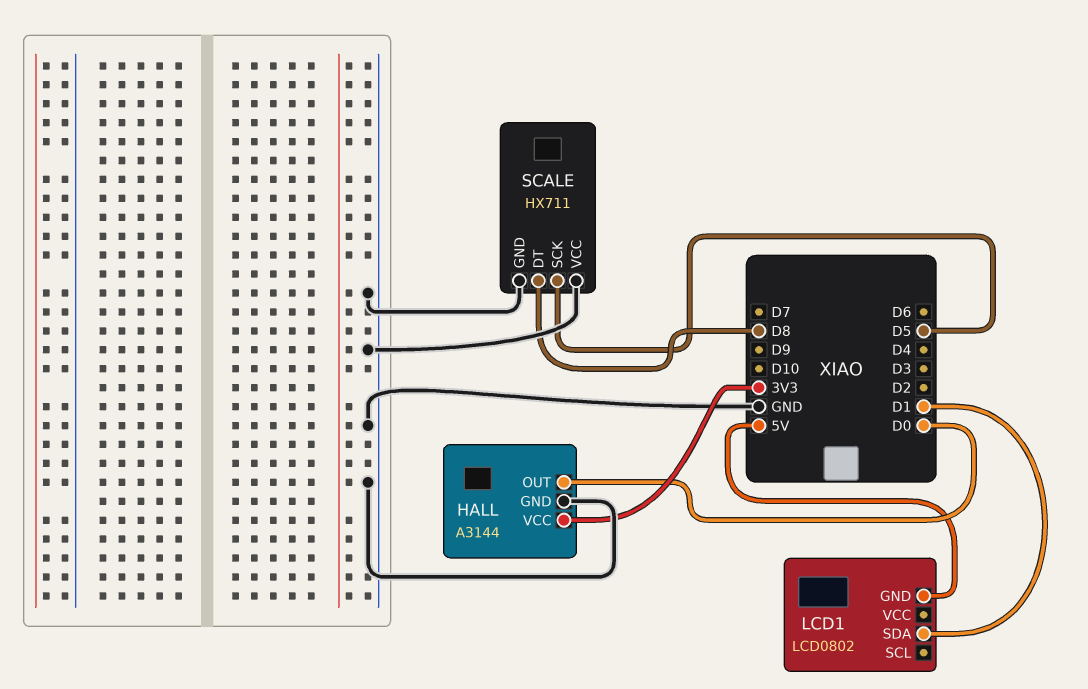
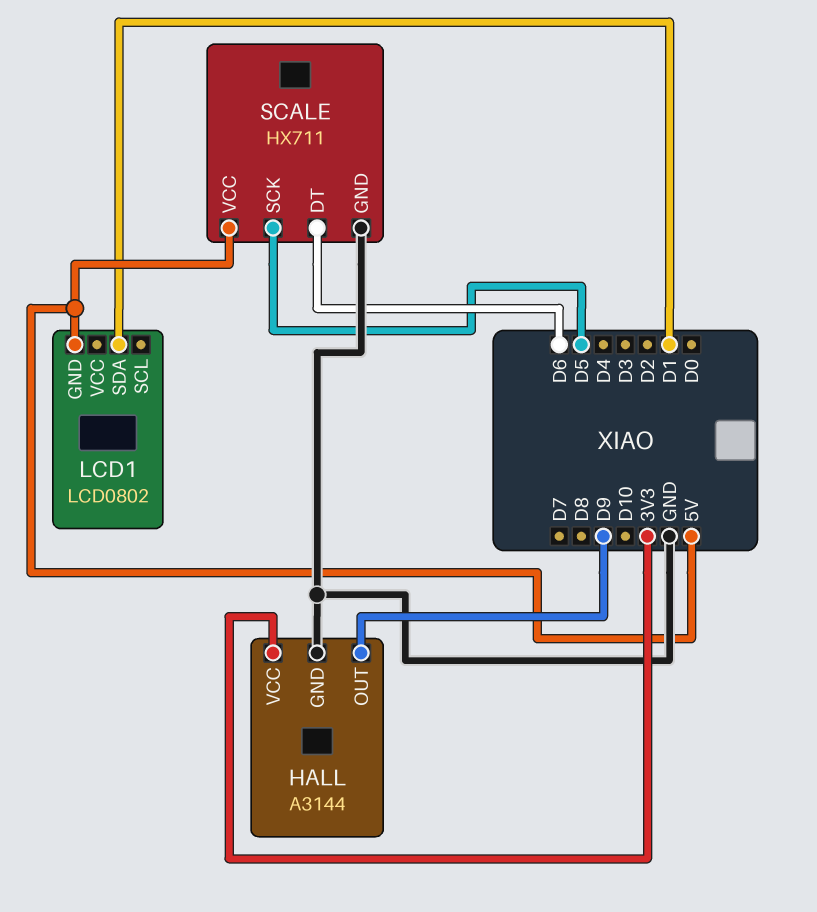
HALL pin OUT: D0 -> D9
SCALE pin DT: D8 -> D6
SCALE pin VCC: GND -> 5V

